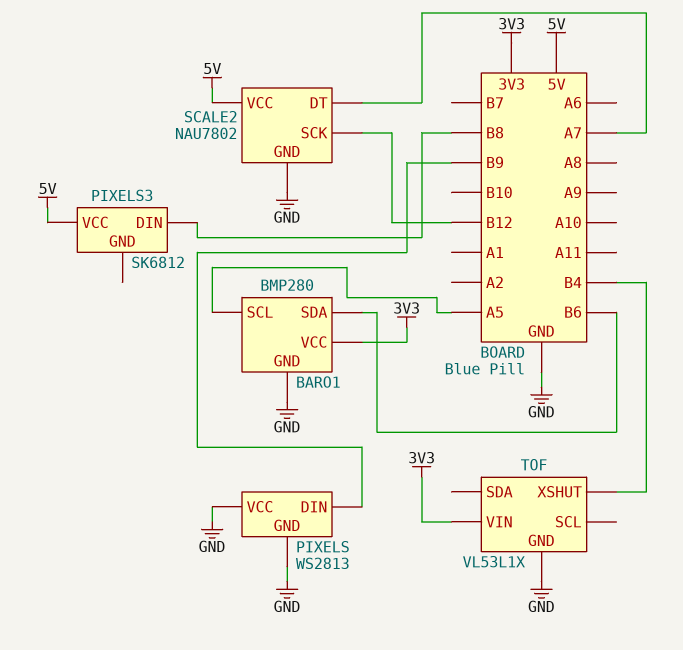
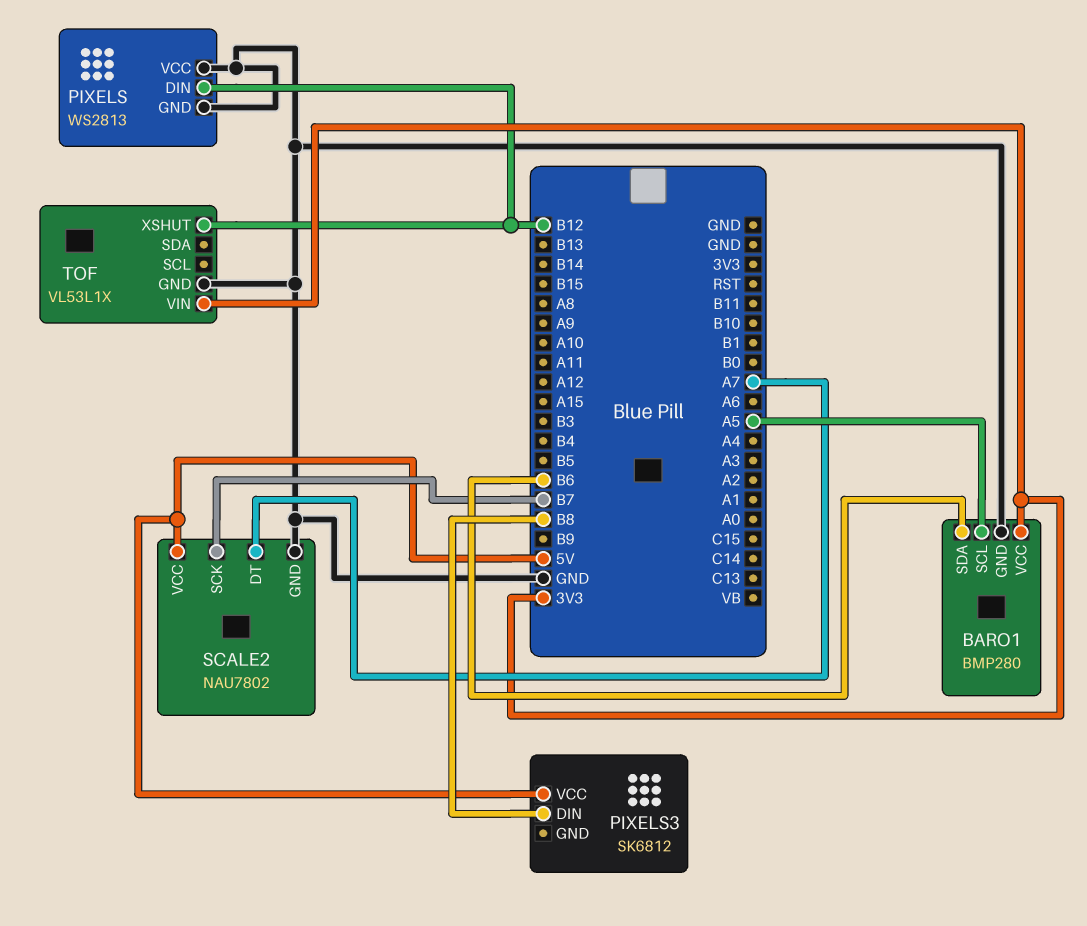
PIXELS pin DIN: B9 -> B12
SCALE2 pin SCK: B12 -> B7
TOF pin XSHUT: B4 -> B12

